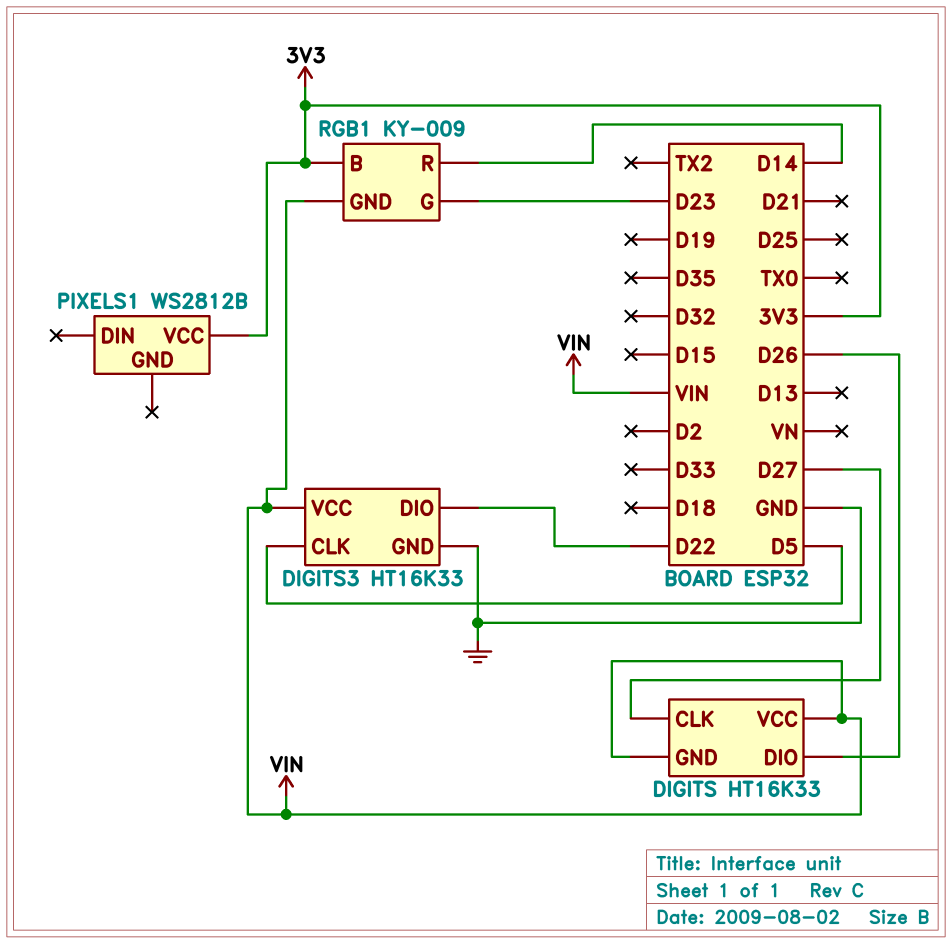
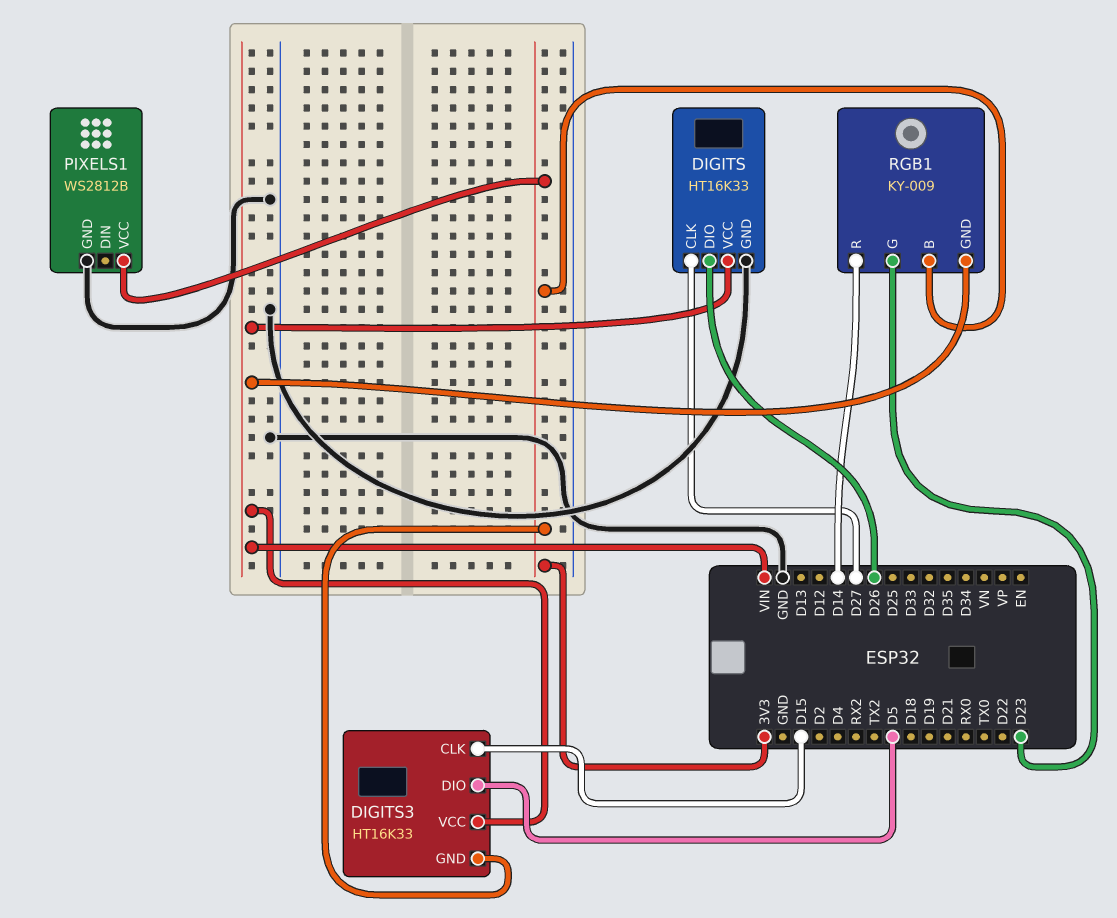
DIGITS pin GND: VIN -> GND
DIGITS3 pin CLK: D5 -> D15
DIGITS3 pin DIO: D22 -> D5
DIGITS3 pin GND: GND -> 3V3
PIXELS1 pin GND: none -> GND

